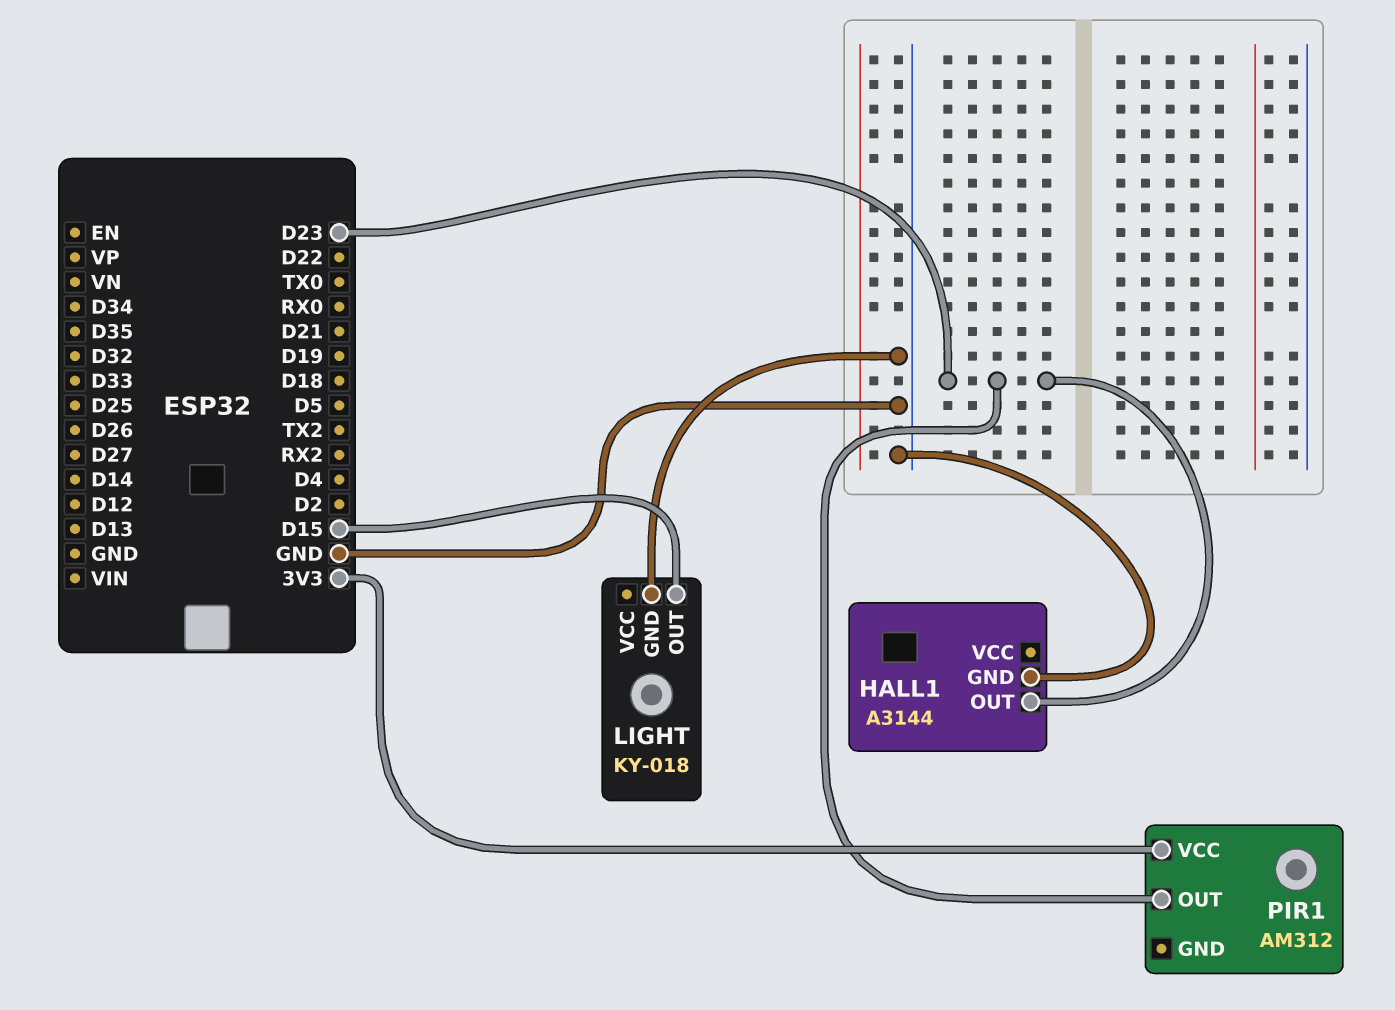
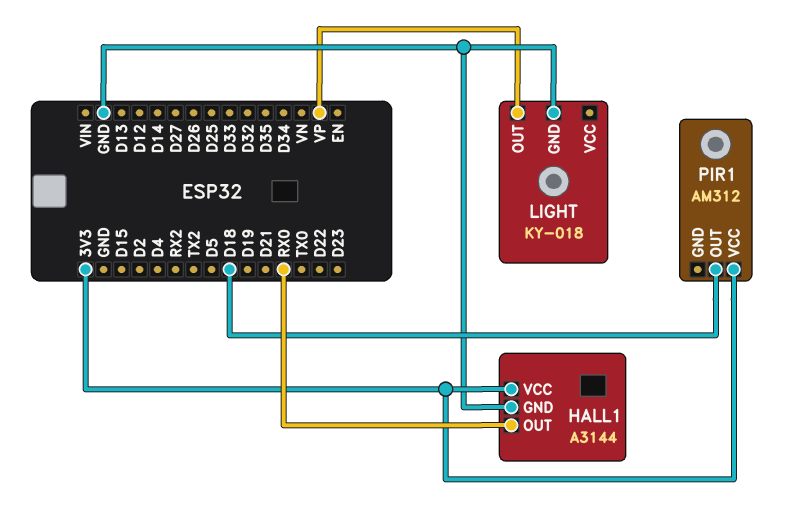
HALL1 pin OUT: D23 -> RX0
HALL1 pin VCC: none -> 3V3
LIGHT pin OUT: D15 -> VP
PIR1 pin OUT: D23 -> D18

